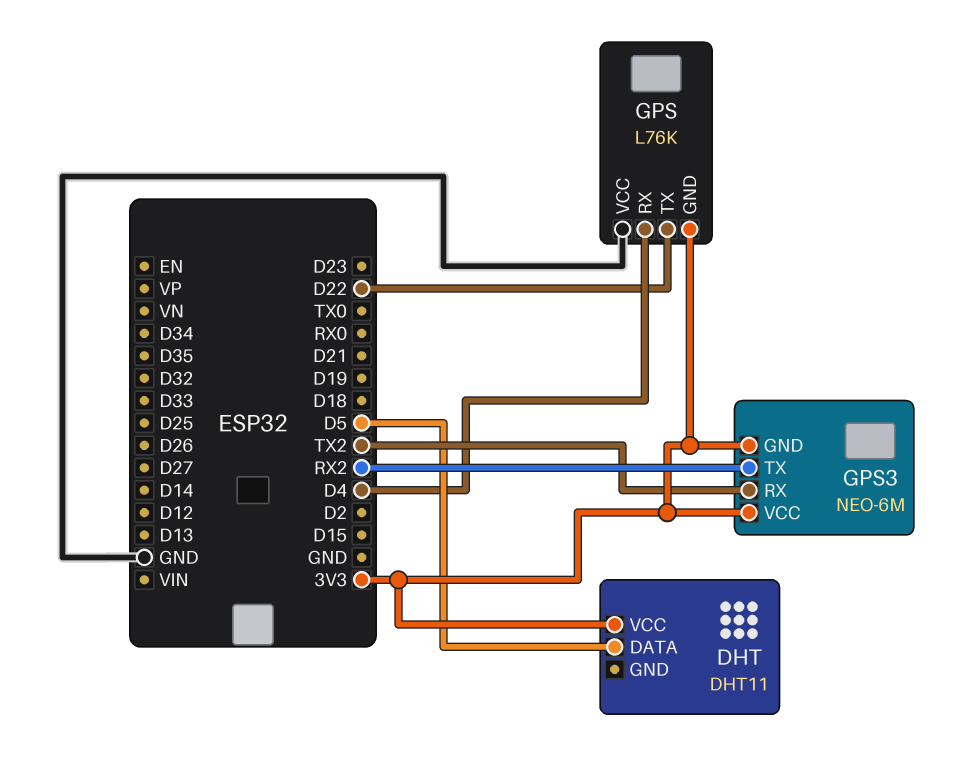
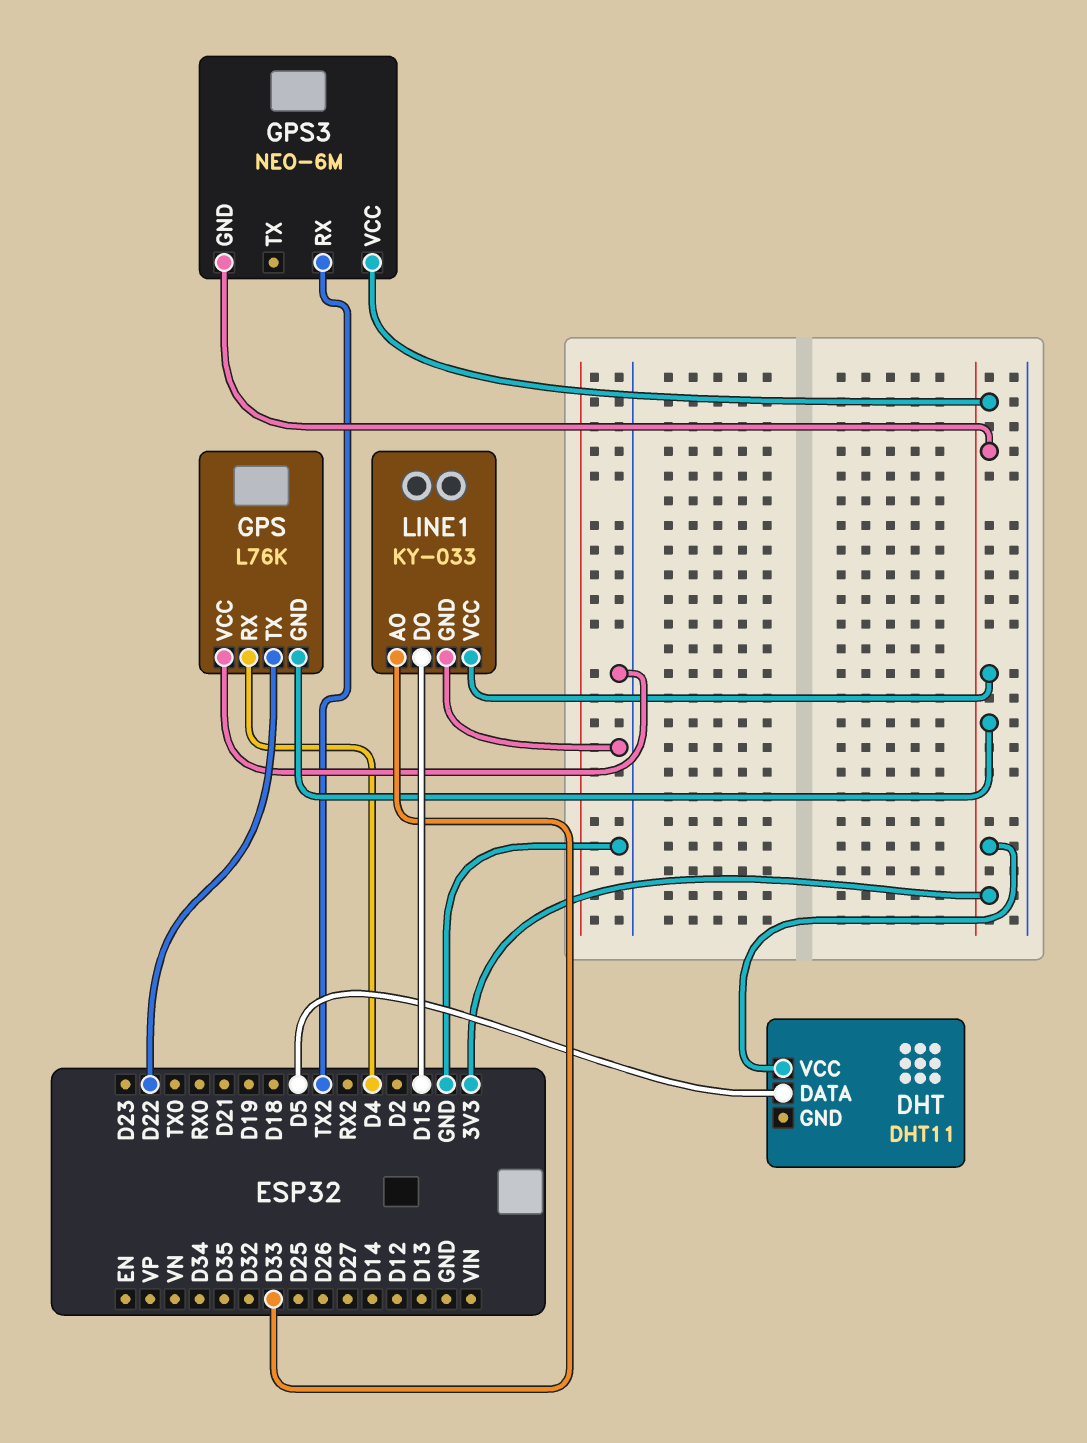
GPS3 pin TX: RX2 -> none
LINE1: none -> KY-033
LINE1 pin AO: none -> D33
LINE1 pin DO: none -> D15
LINE1 pin GND: none -> GND
LINE1 pin VCC: none -> 3V3

